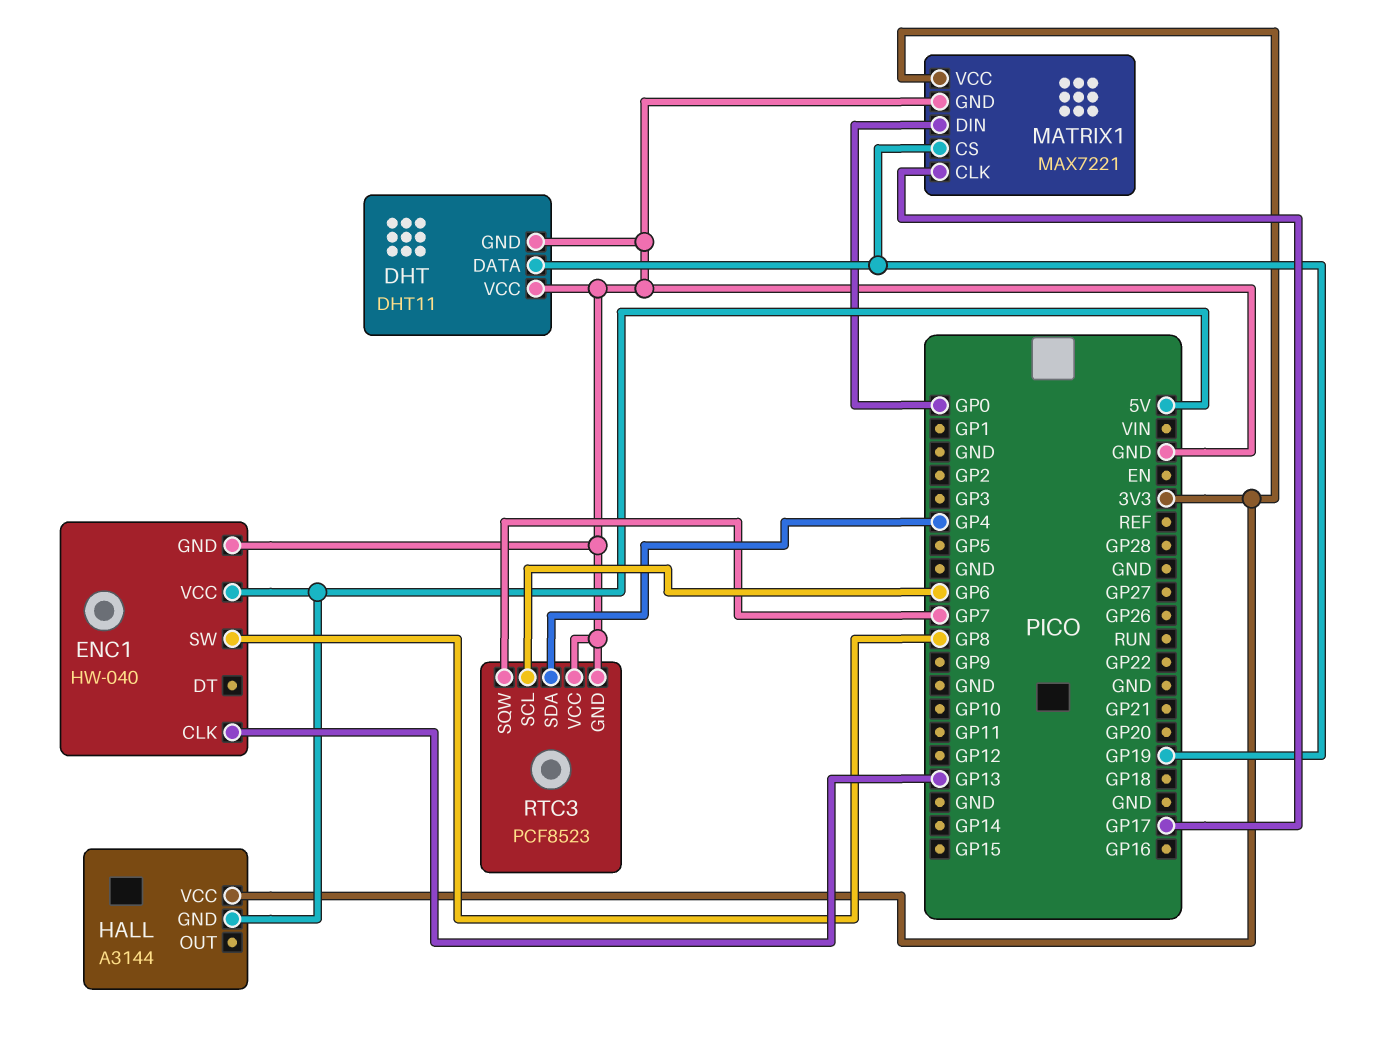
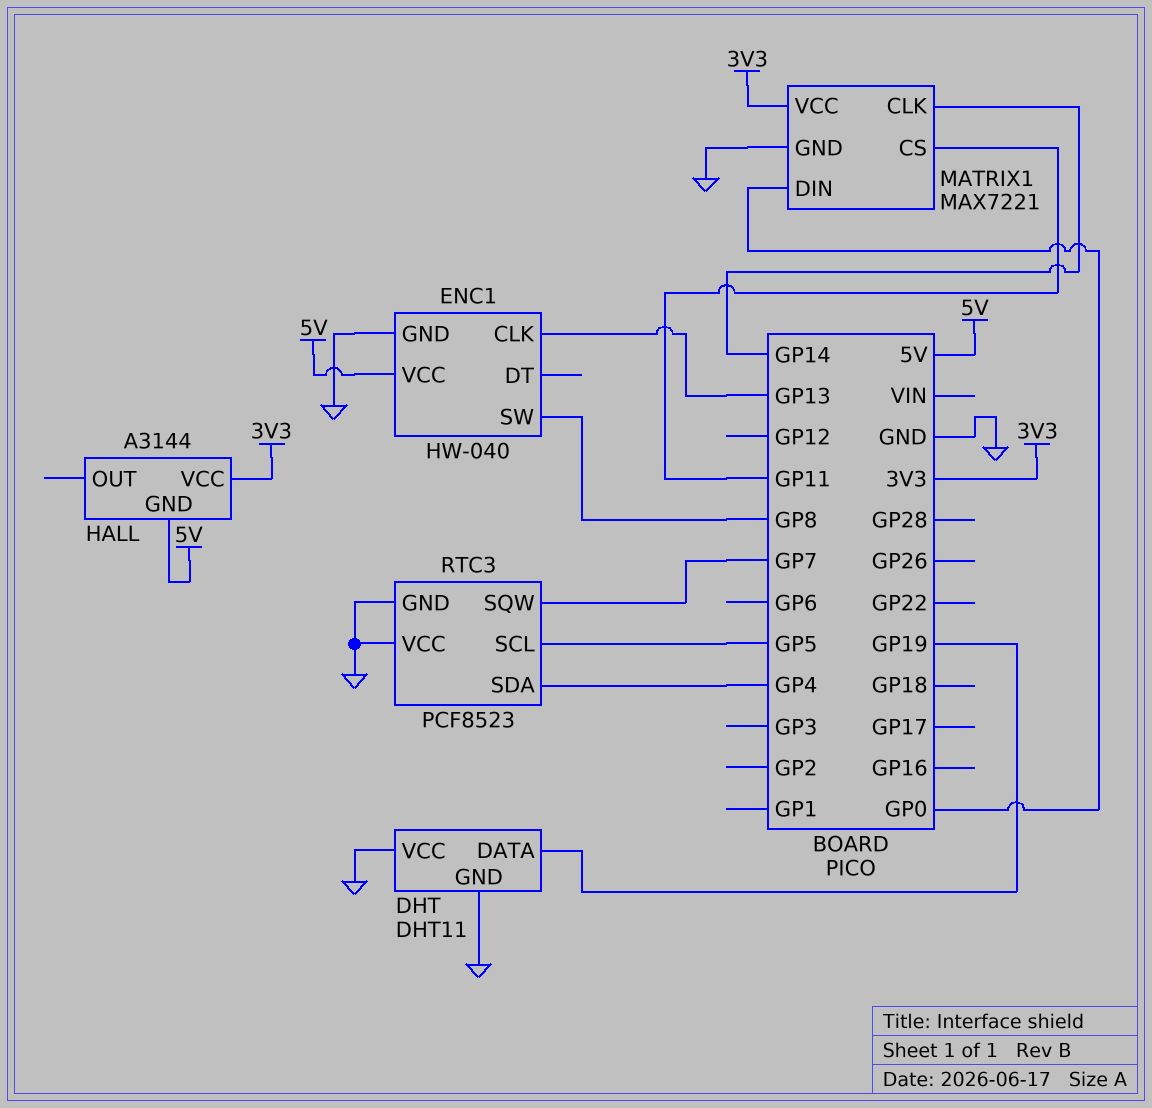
MATRIX1 pin CLK: GP17 -> GP14
MATRIX1 pin CS: GP19 -> GP11
RTC3 pin SCL: GP6 -> GP5

